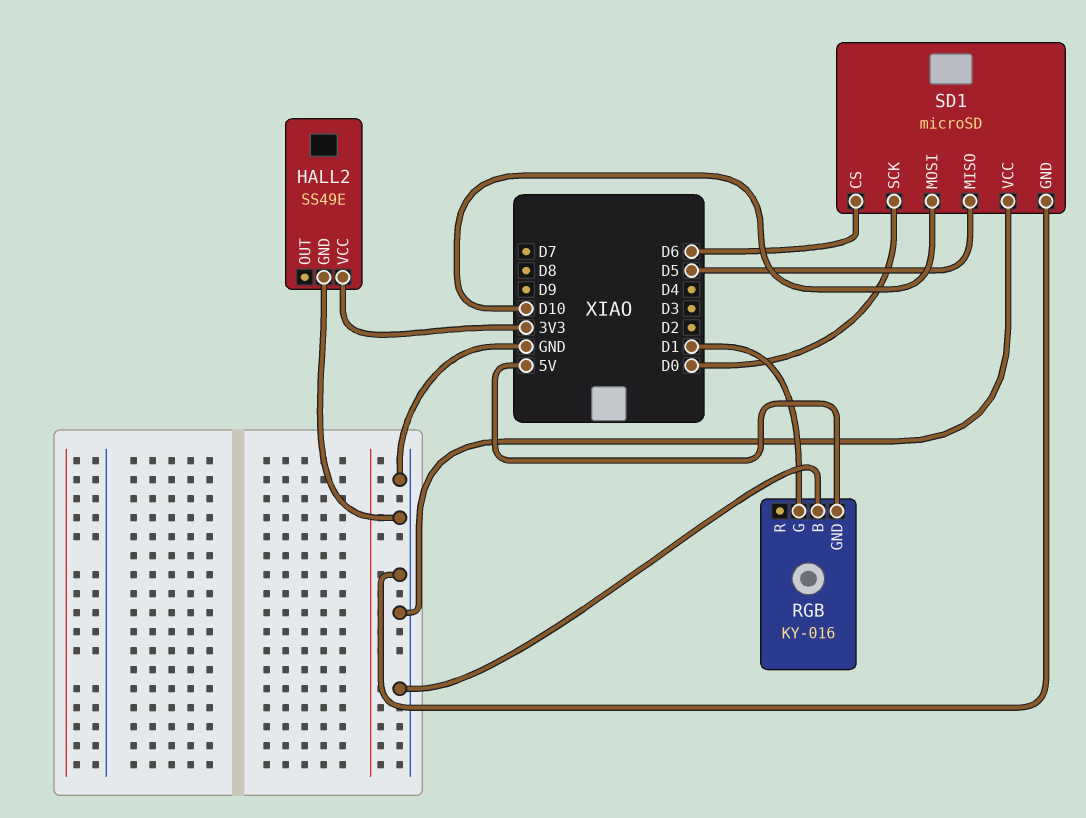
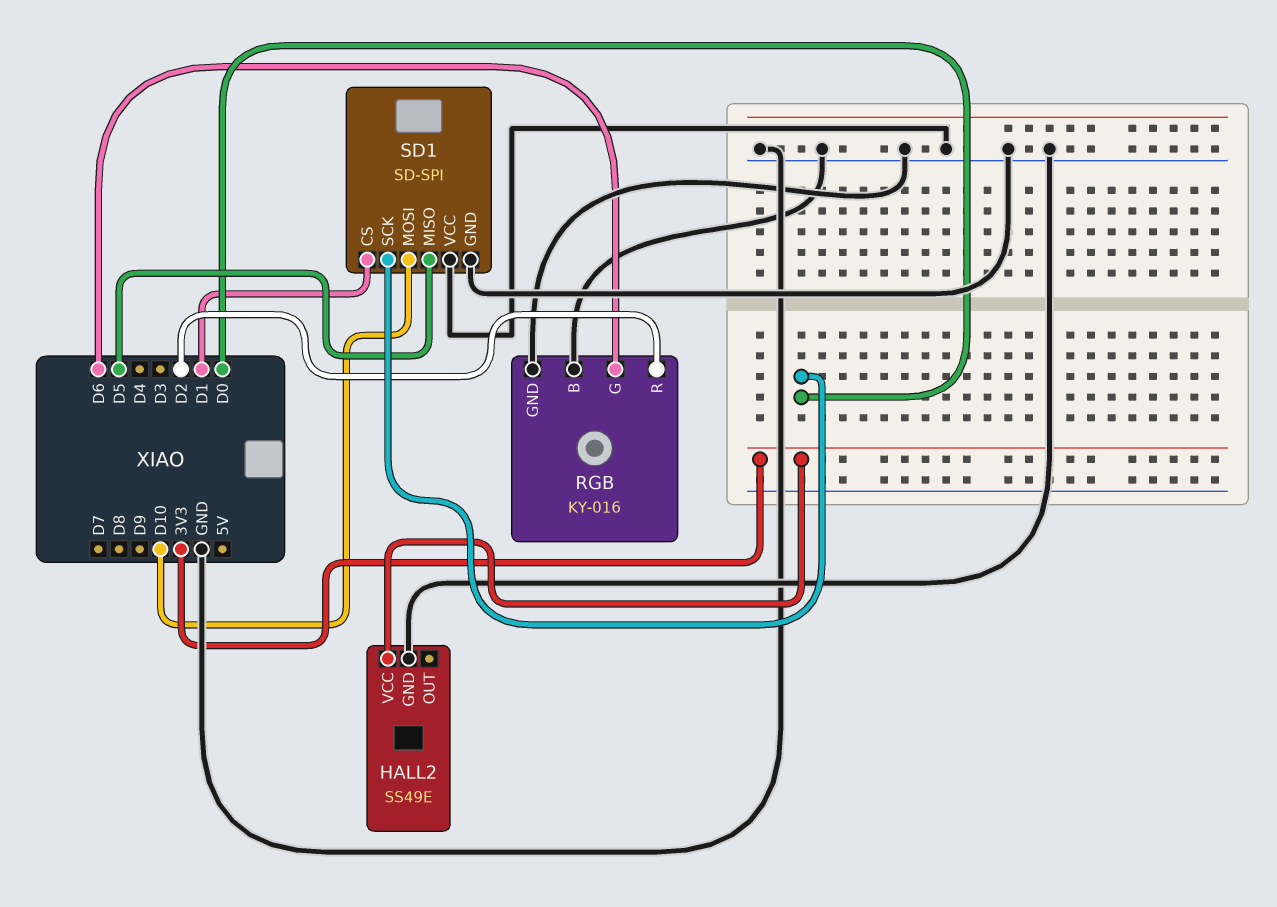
RGB pin G: D1 -> D6
RGB pin GND: 5V -> GND
RGB pin R: none -> D2
SD1: microSD -> SD-SPI
SD1 pin CS: D6 -> D1

